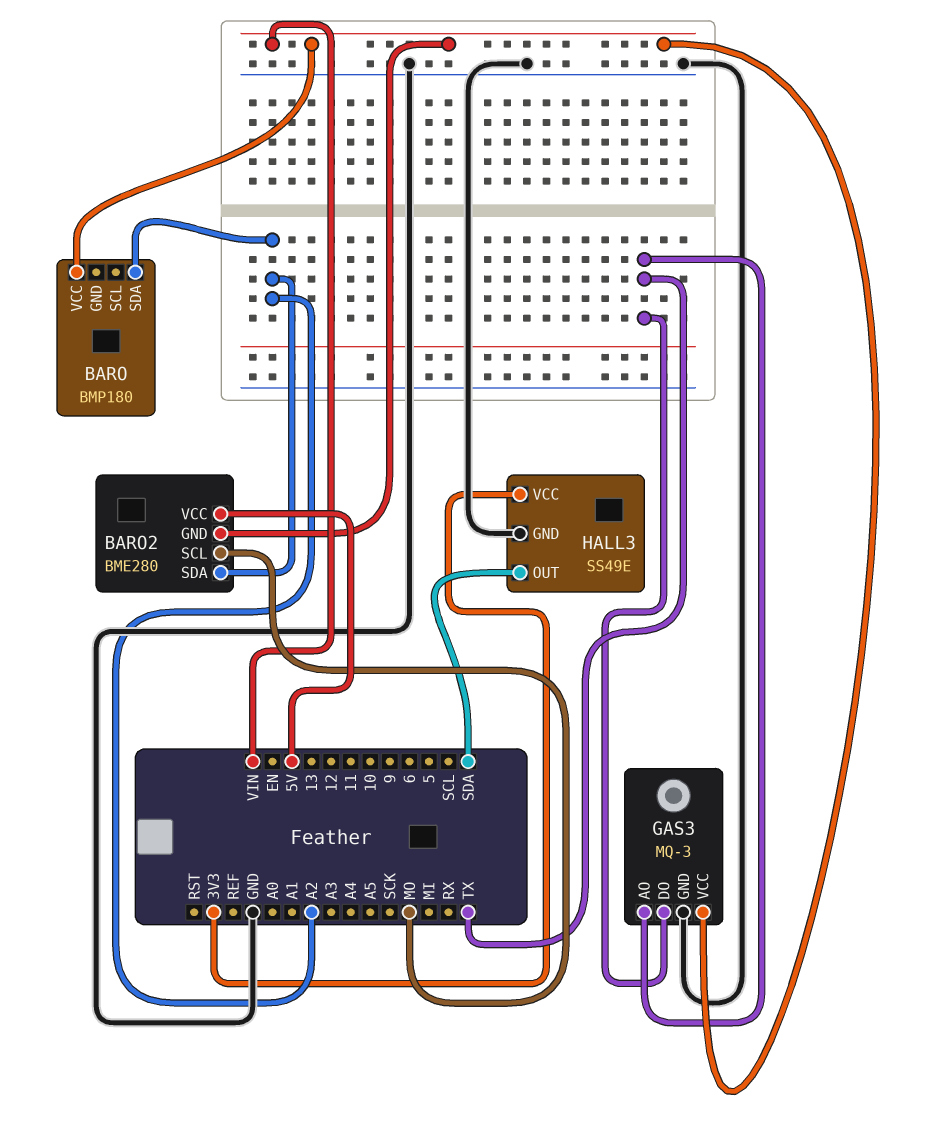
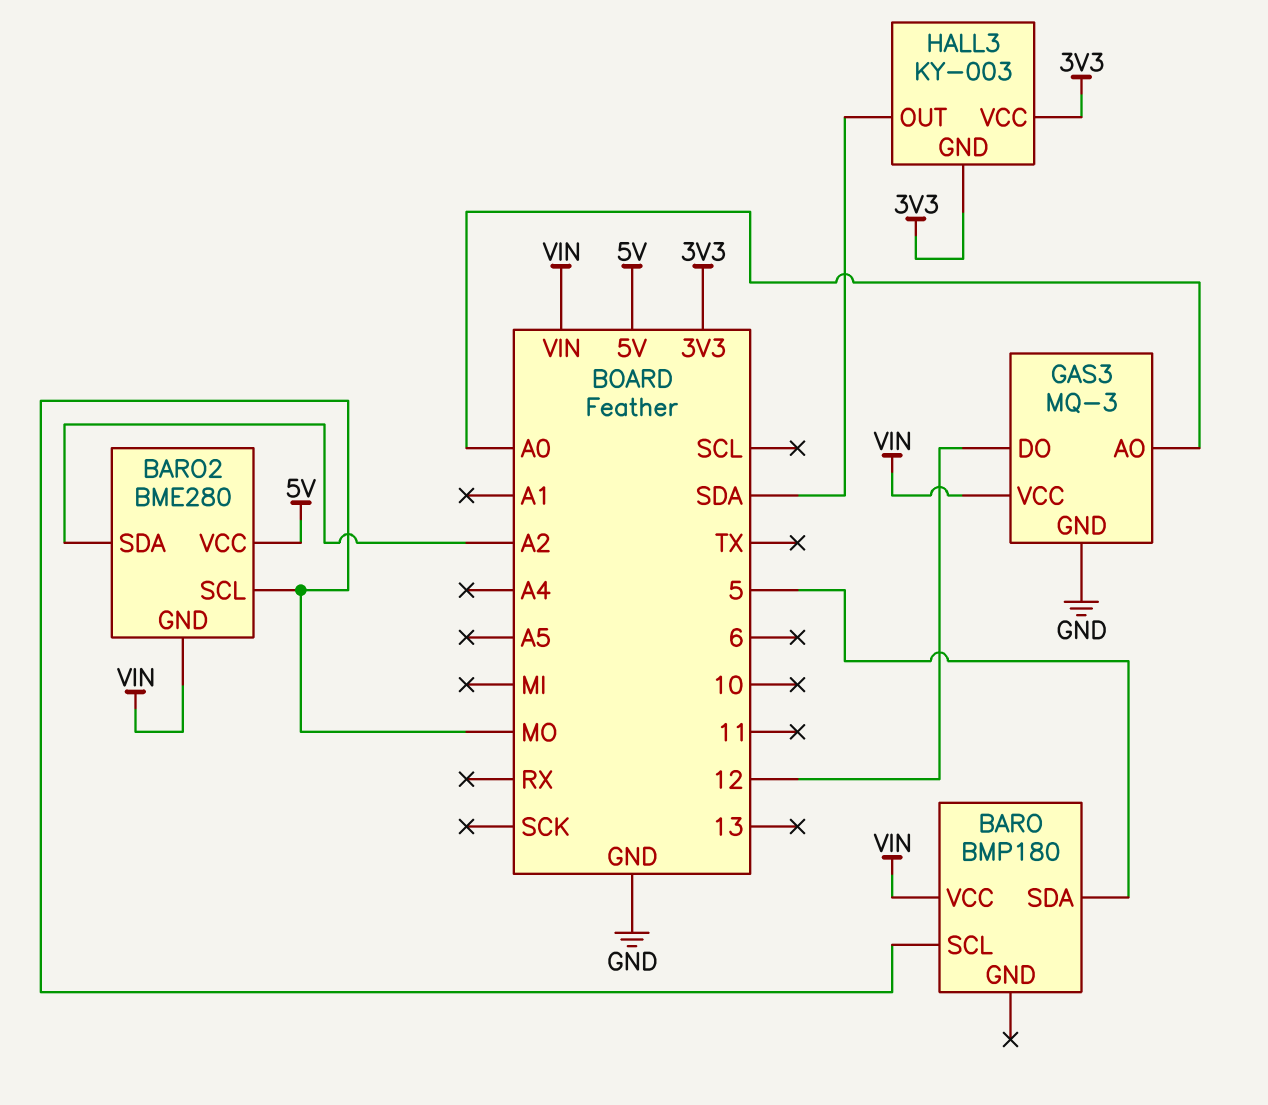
BARO pin SCL: none -> MO
BARO pin SDA: A2 -> 5
GAS3 pin AO: TX -> A0
GAS3 pin DO: TX -> 12
HALL3: SS49E -> KY-003
HALL3 pin GND: GND -> 3V3

